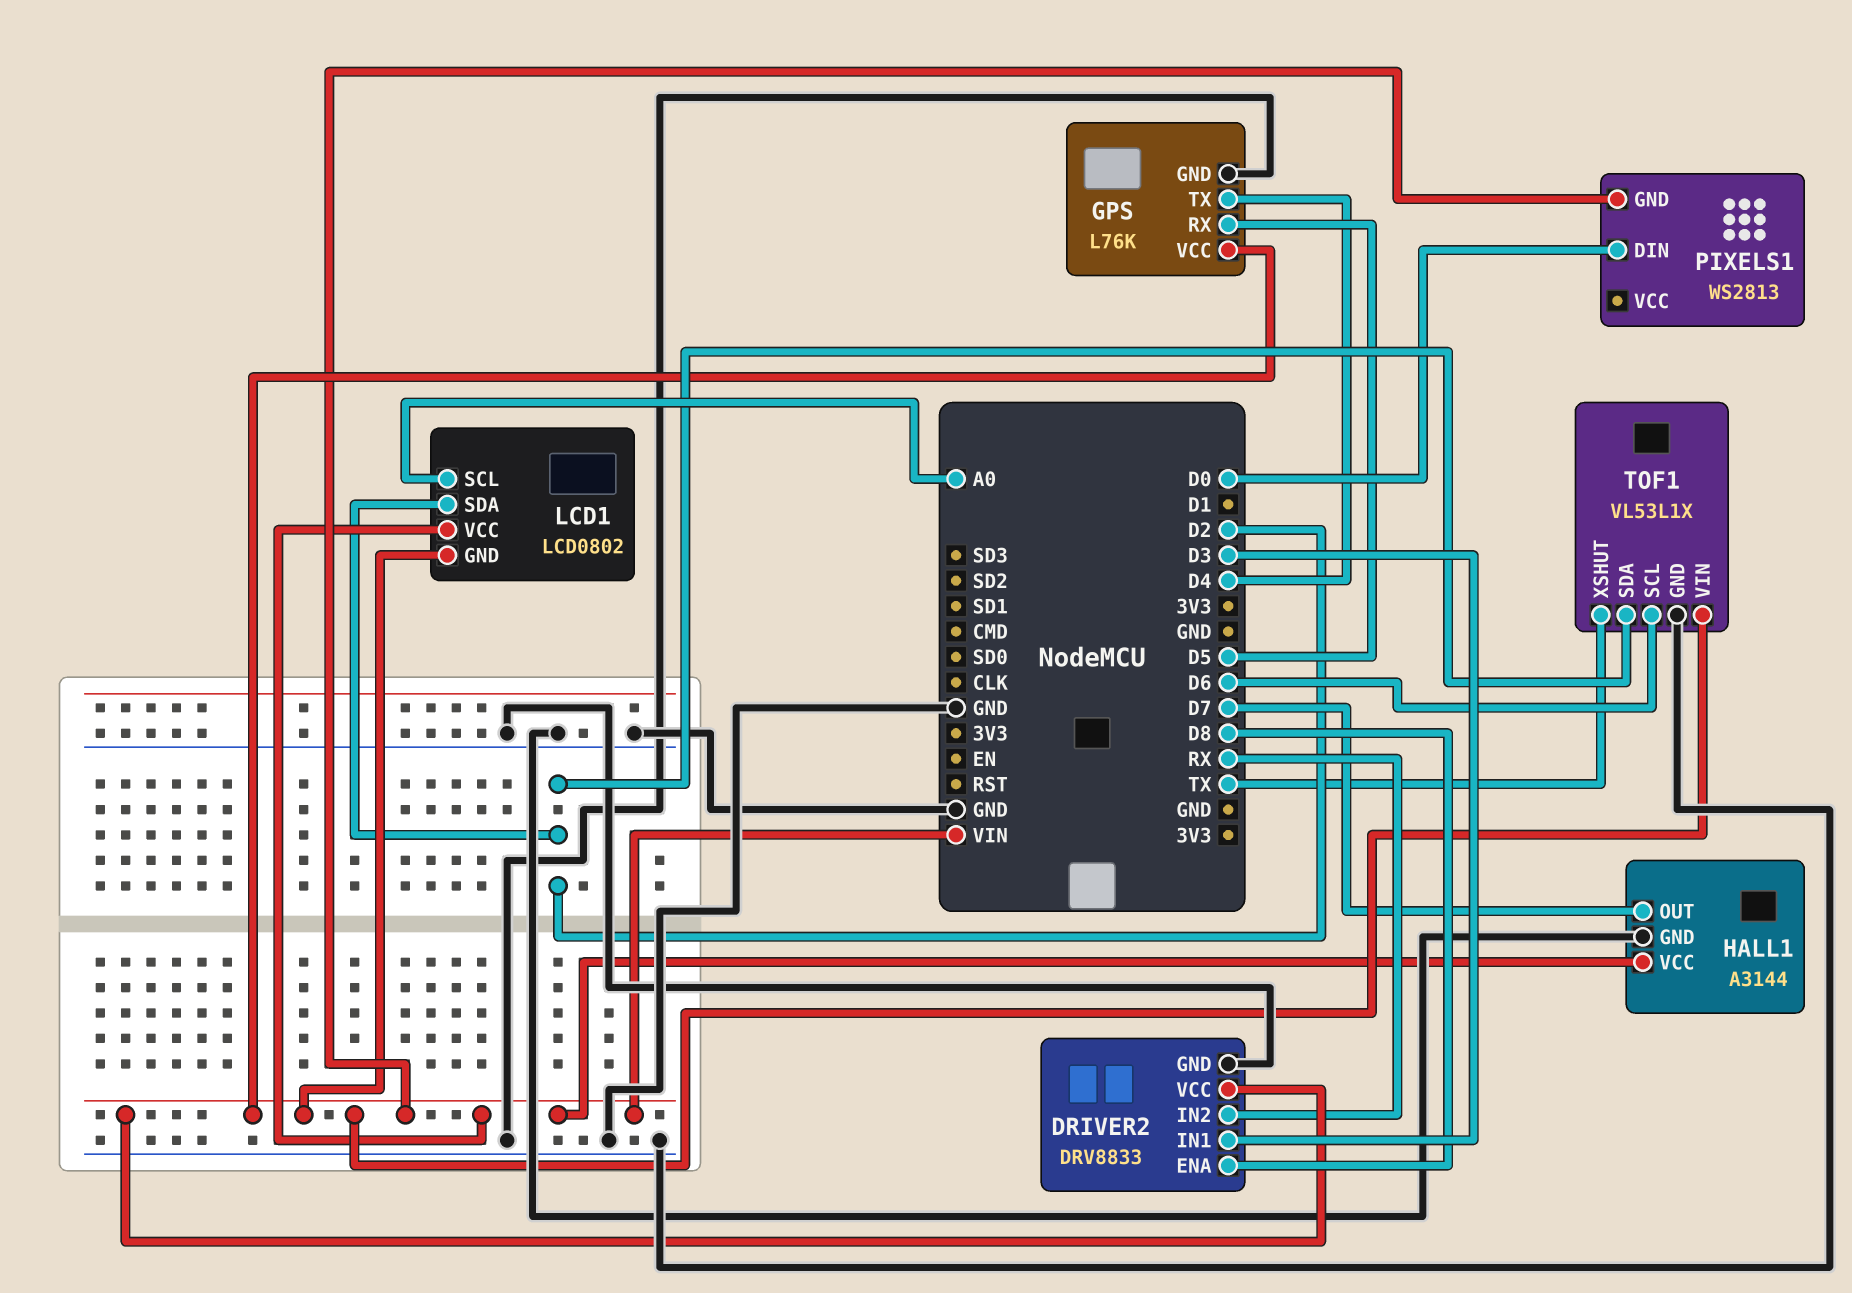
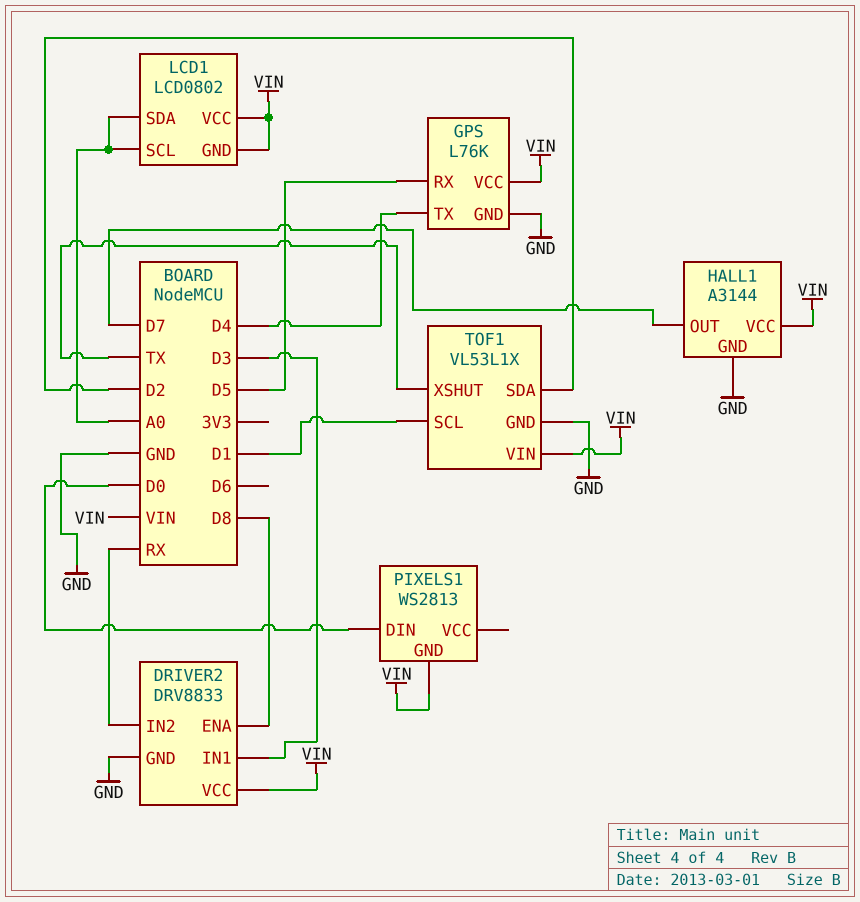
LCD1 pin SDA: D2 -> A0
TOF1 pin SCL: D6 -> D1

